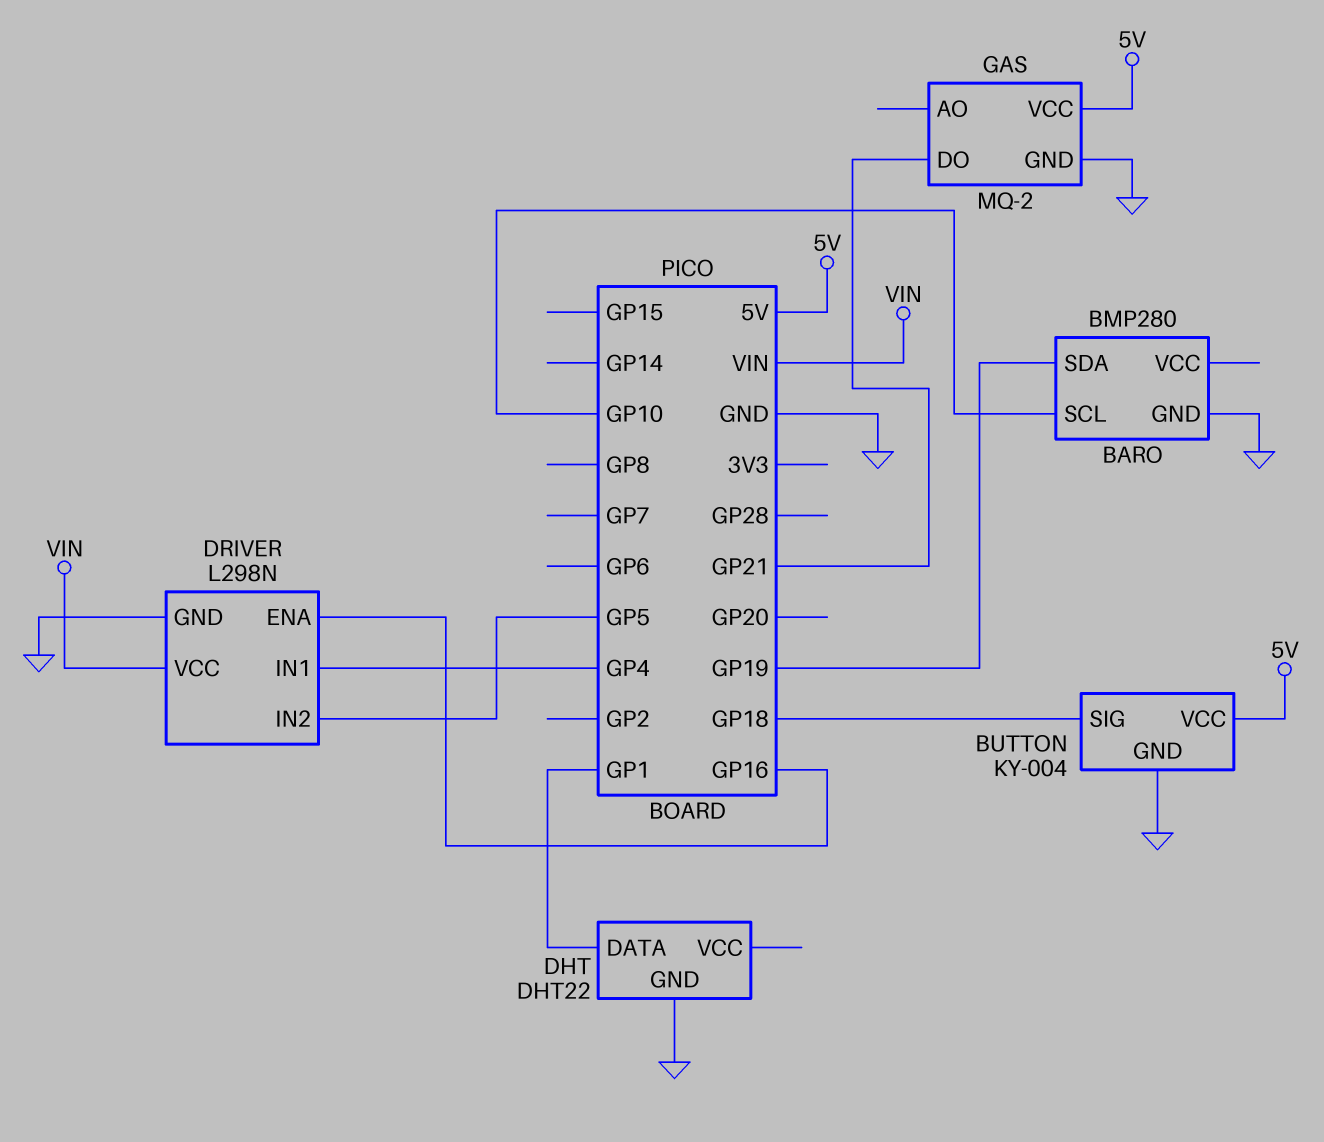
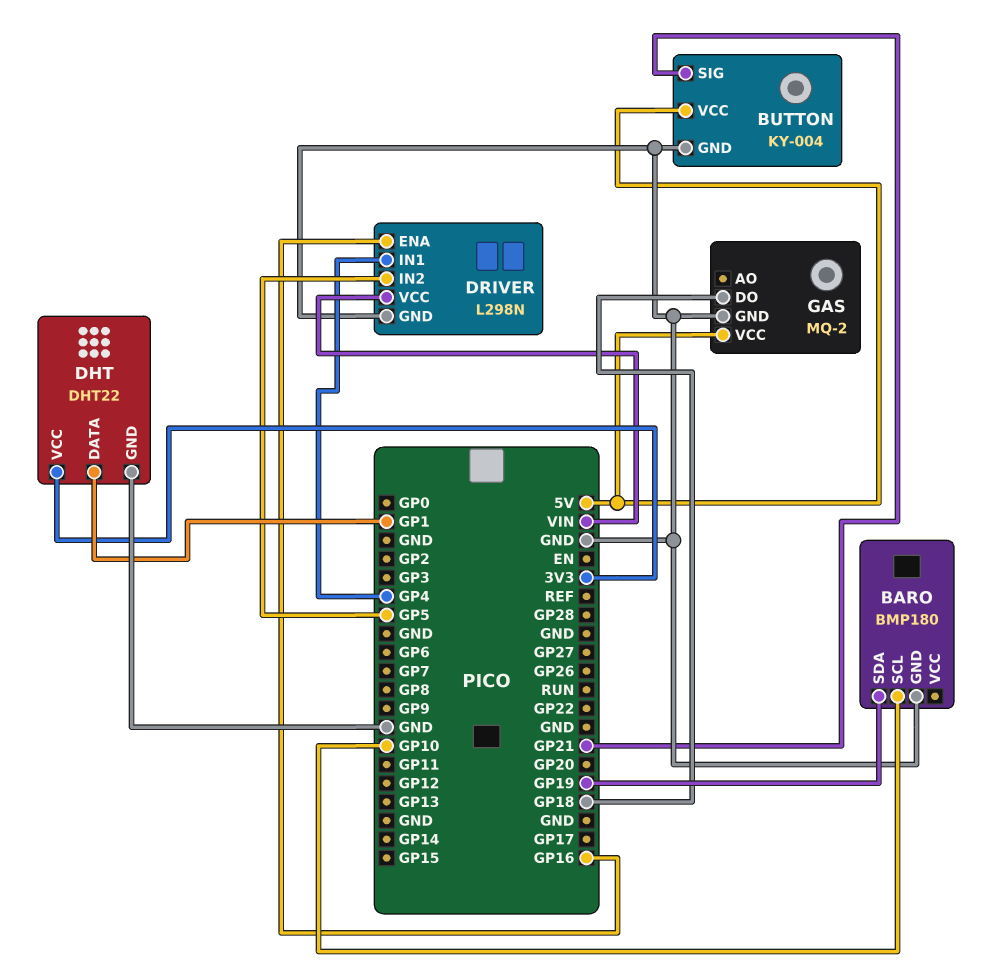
BARO: BMP280 -> BMP180
BUTTON pin SIG: GP18 -> GP21
DHT pin VCC: none -> 3V3
GAS pin DO: GP21 -> GP18

